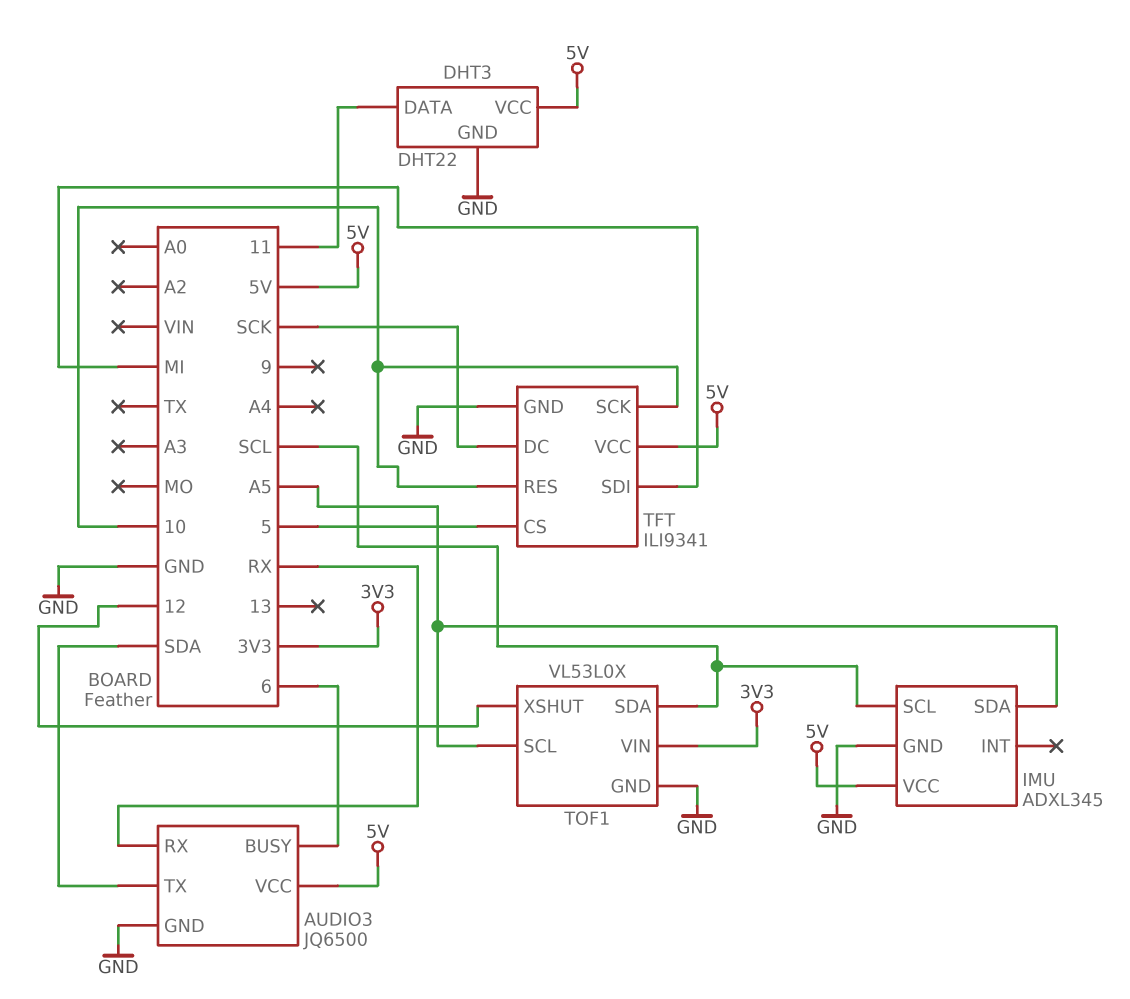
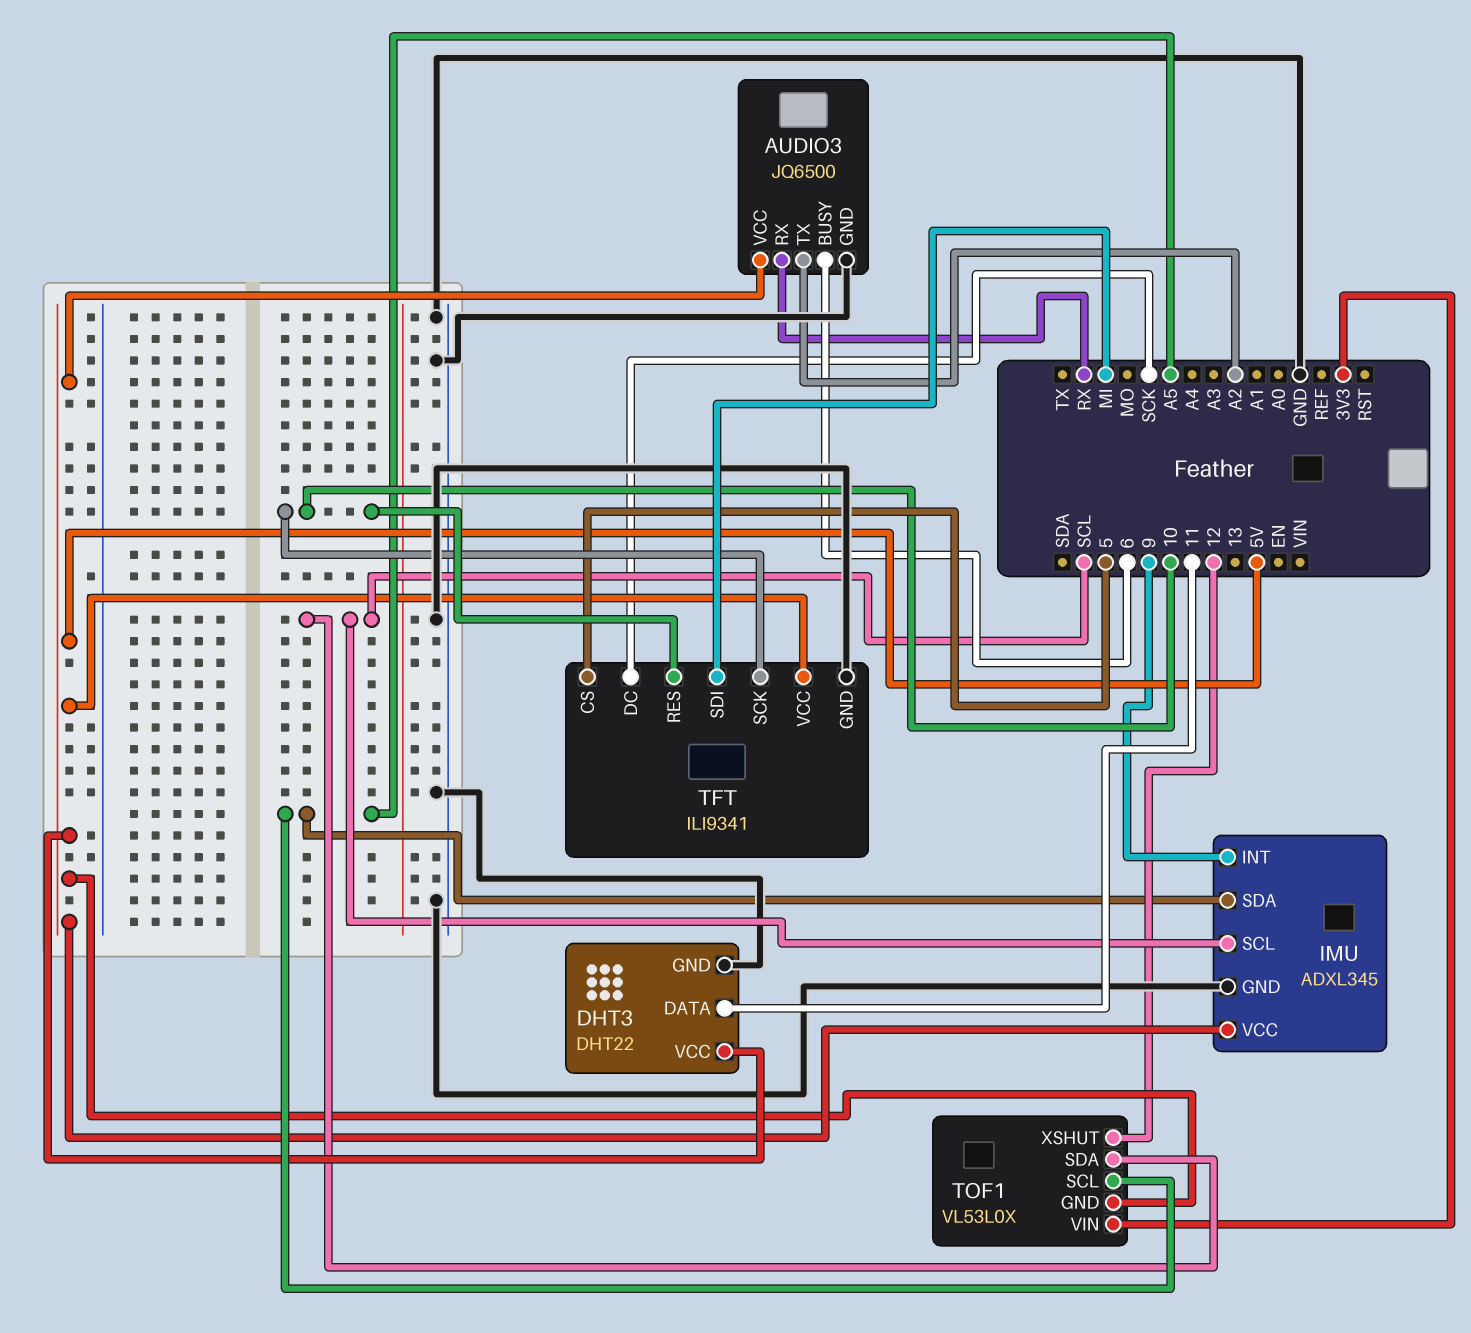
AUDIO3 pin TX: SDA -> A2
IMU pin INT: none -> 9
TOF1 pin GND: GND -> 5V

